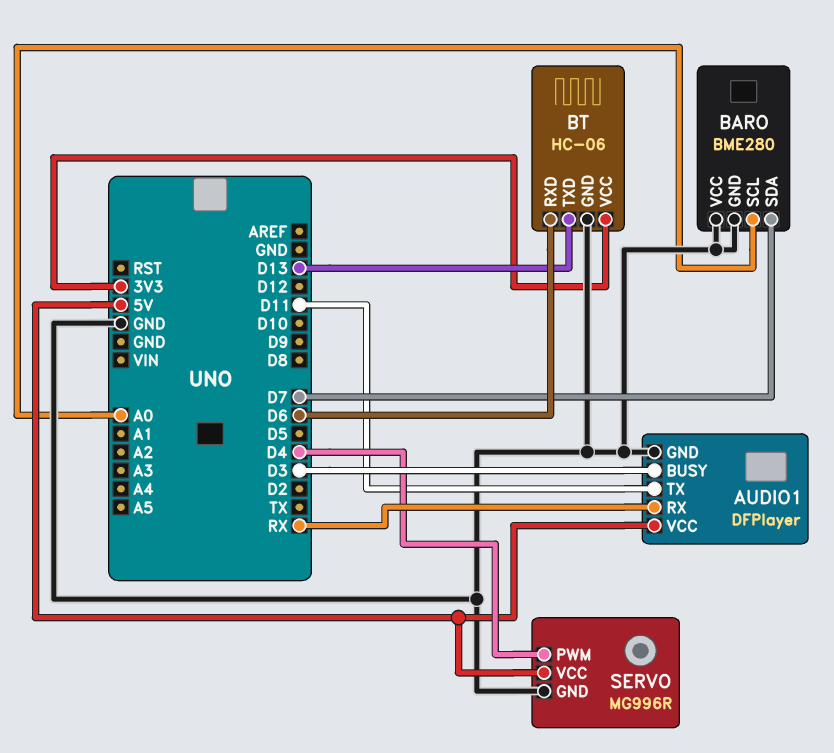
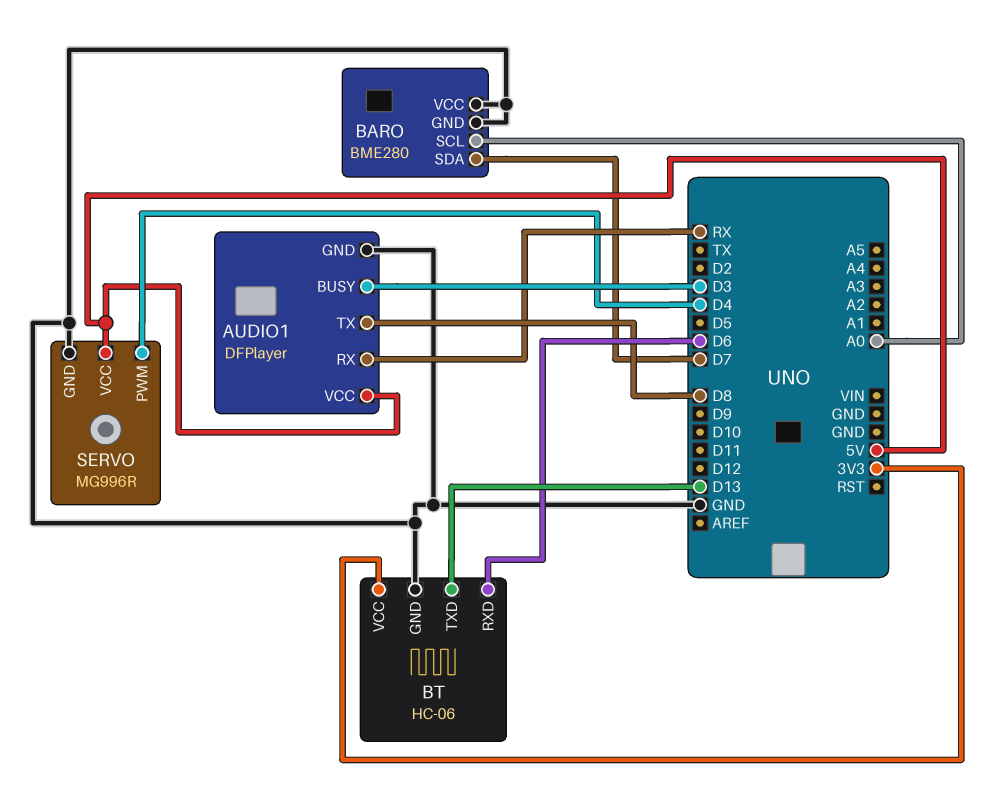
AUDIO1 pin TX: D11 -> D8

